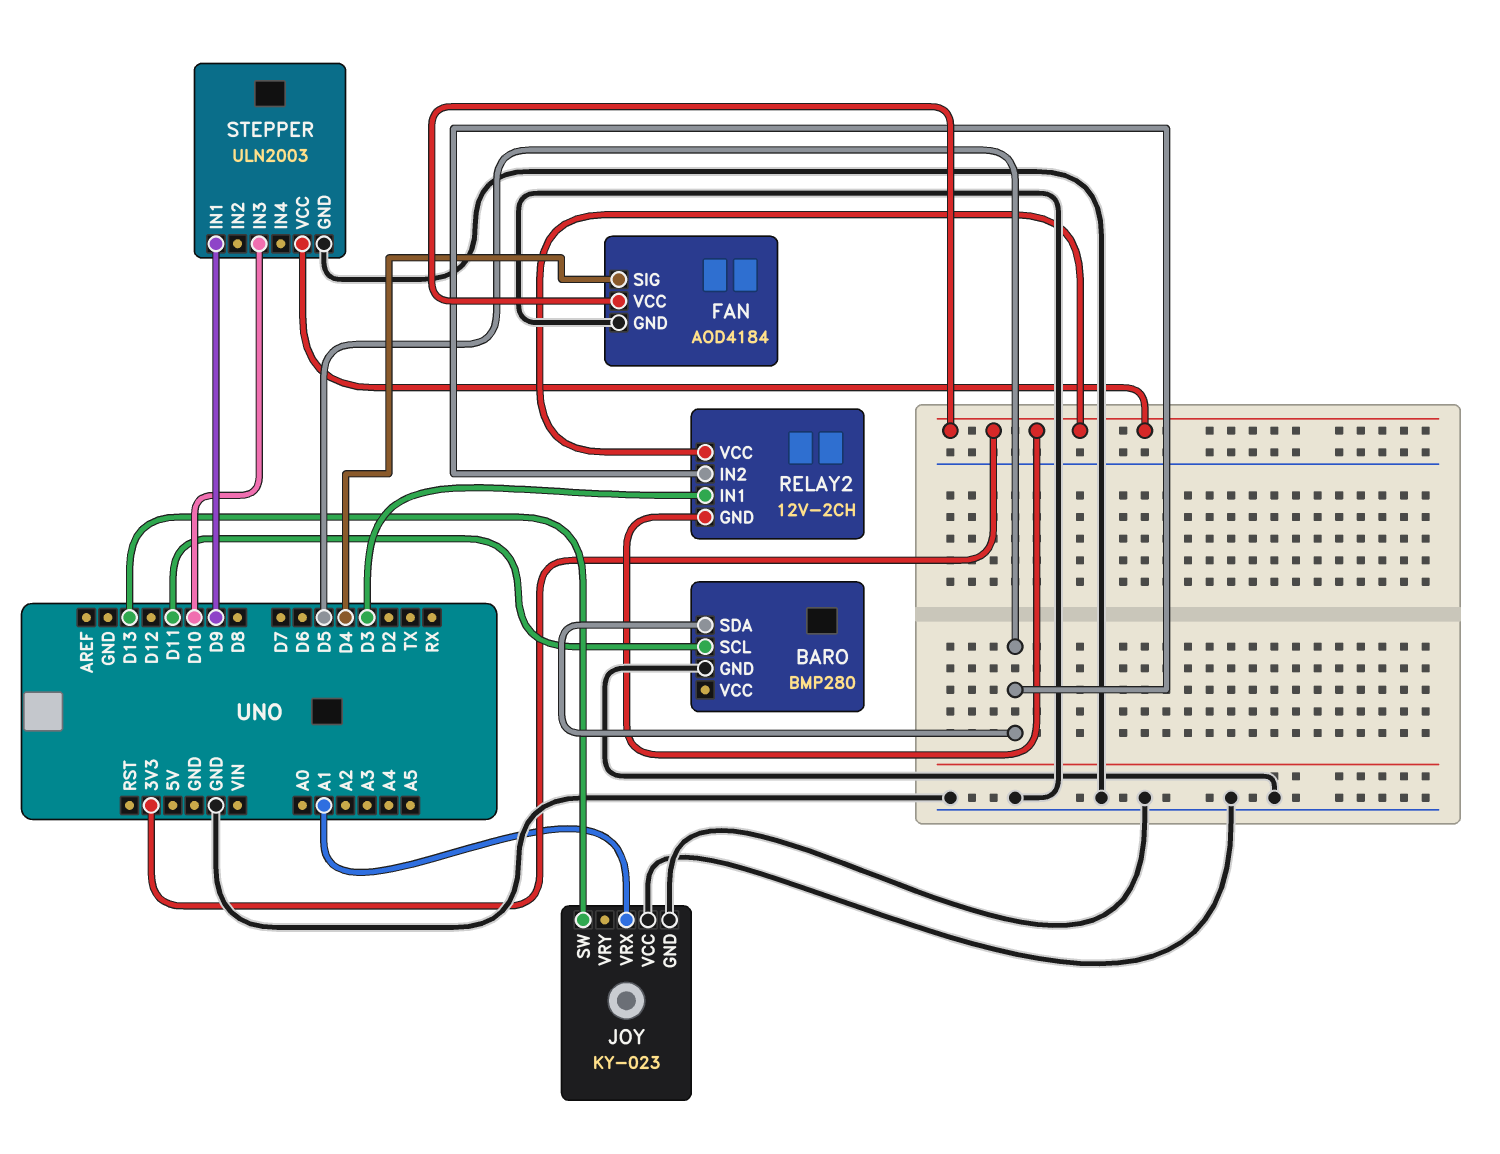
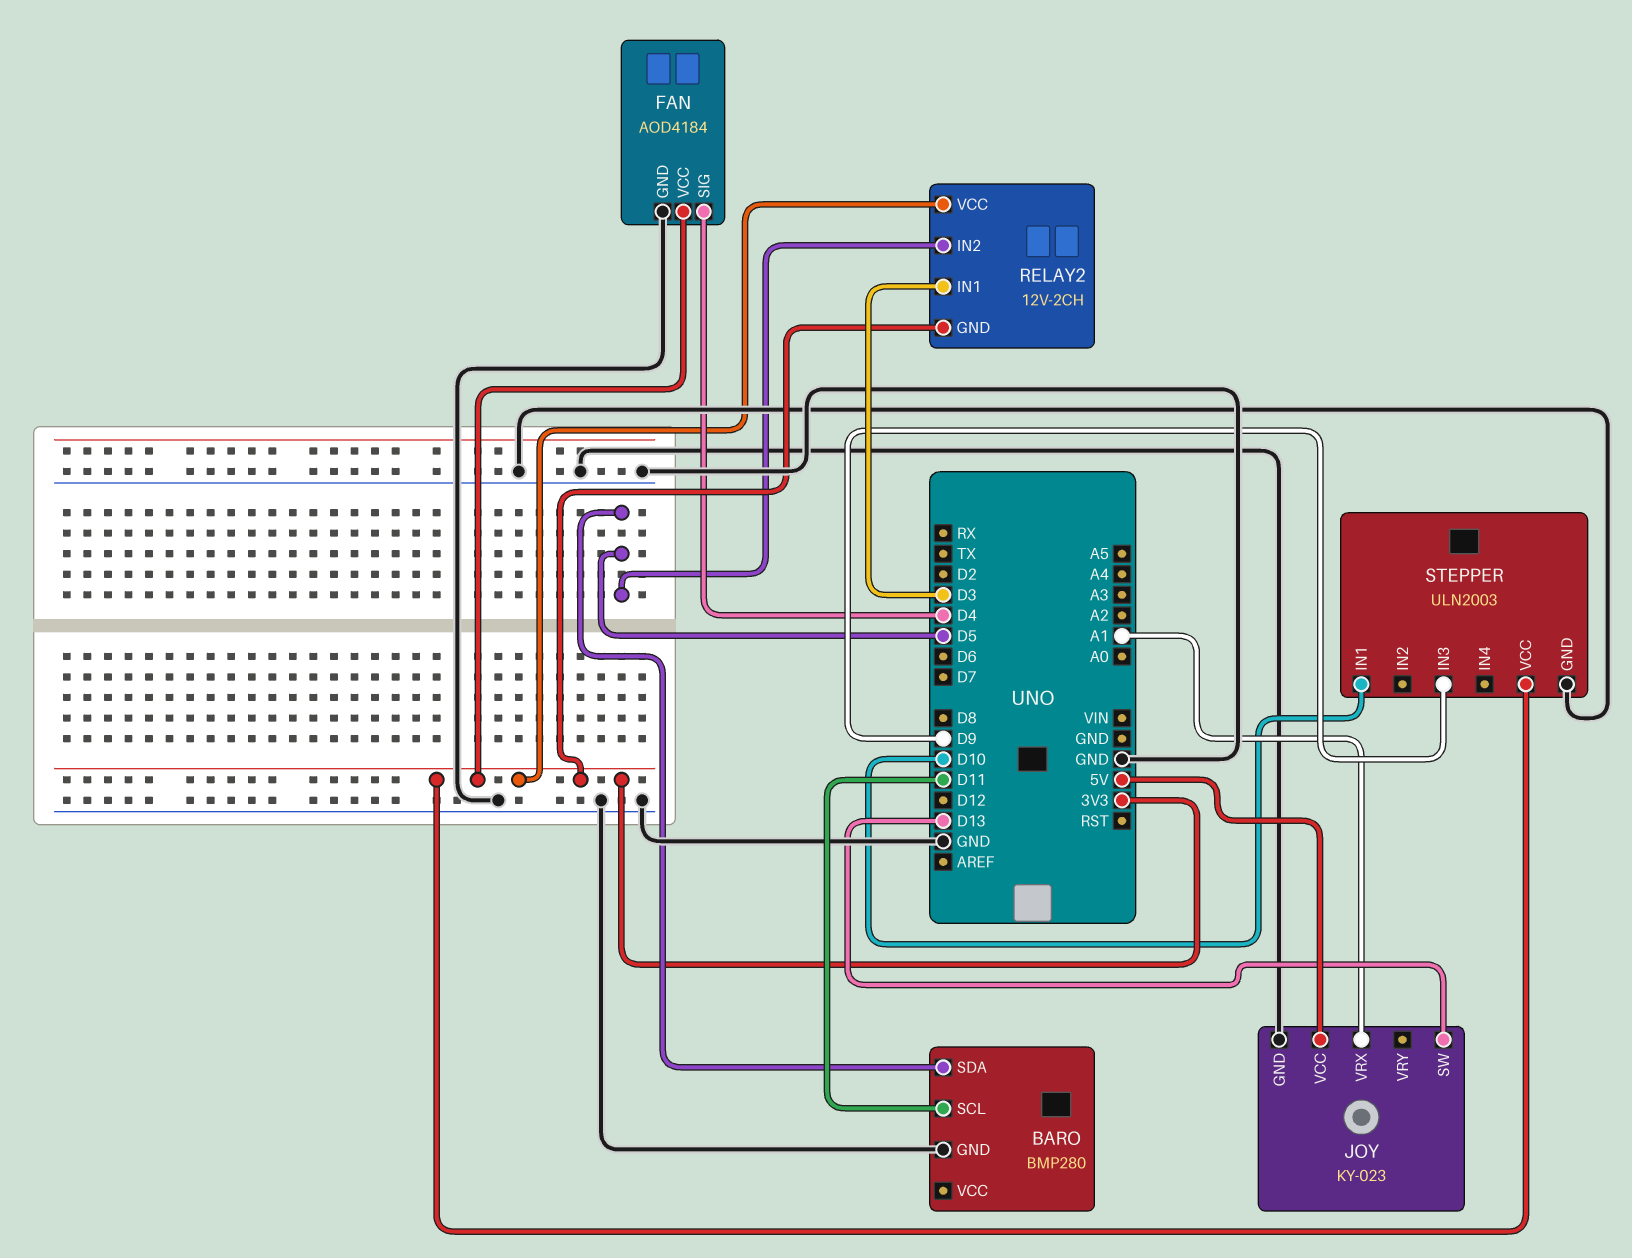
JOY pin VCC: GND -> 5V
STEPPER pin IN1: D9 -> D10
STEPPER pin IN3: D10 -> D9

